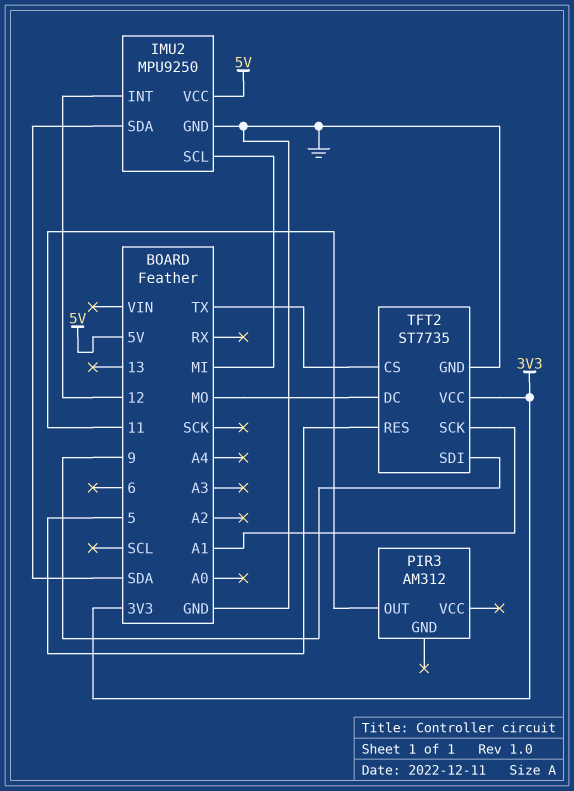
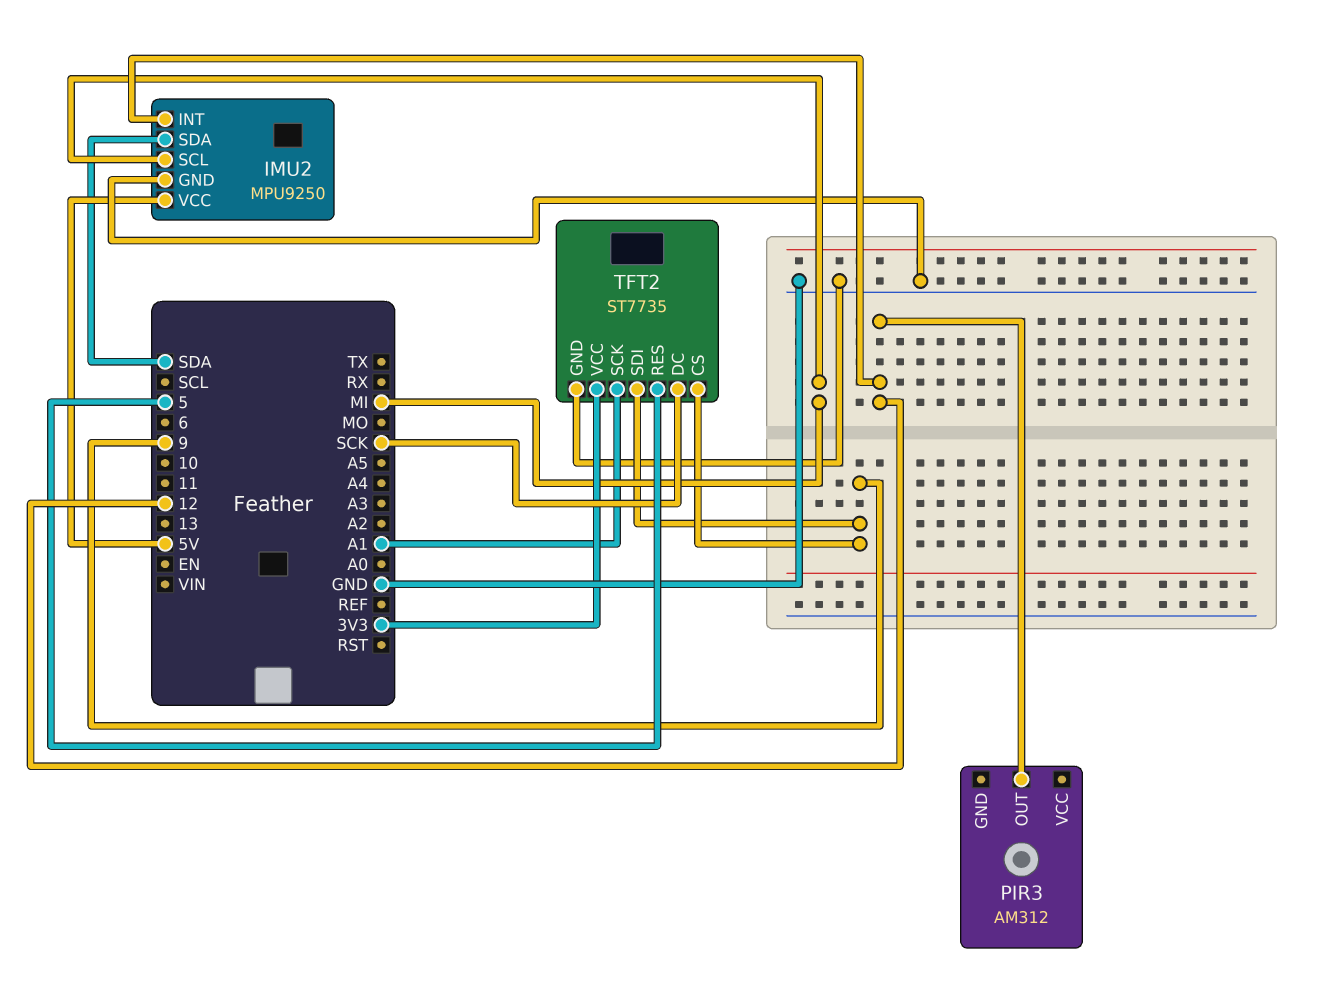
PIR3 pin OUT: 11 -> 12
TFT2 pin CS: TX -> 9
TFT2 pin DC: MO -> SCK

